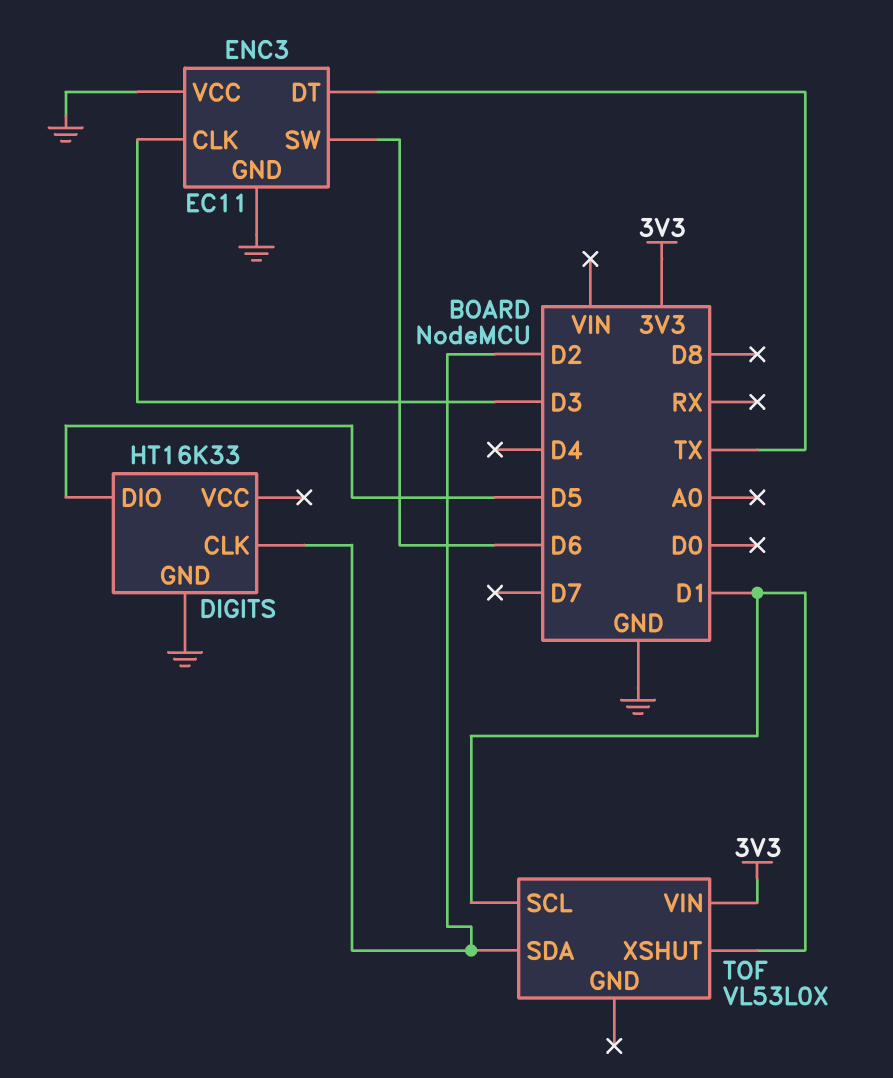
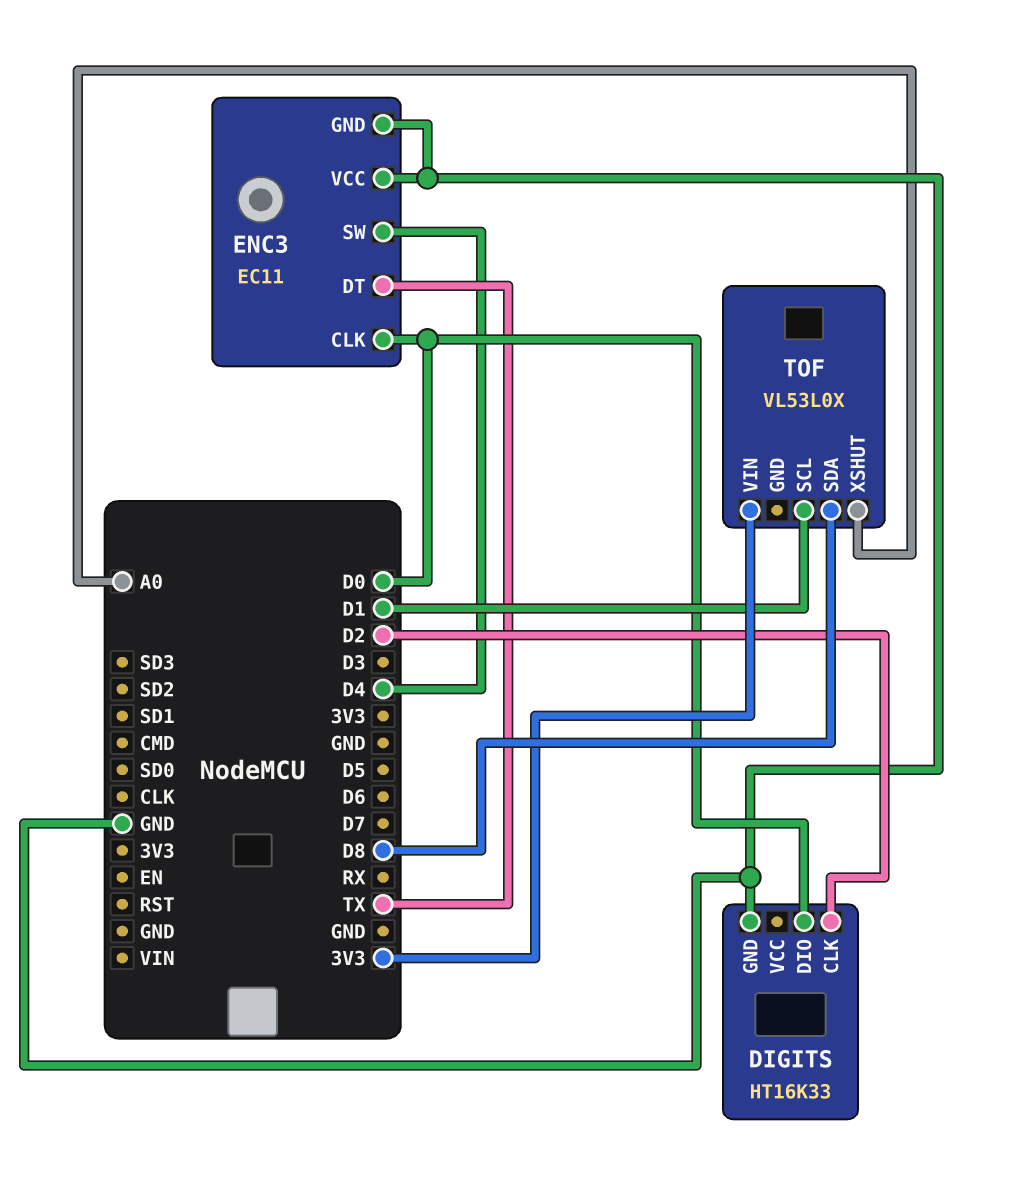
DIGITS pin DIO: D5 -> D0
ENC3 pin CLK: D3 -> D0
ENC3 pin SW: D6 -> D4
TOF pin SDA: D2 -> D8
TOF pin XSHUT: D1 -> A0

